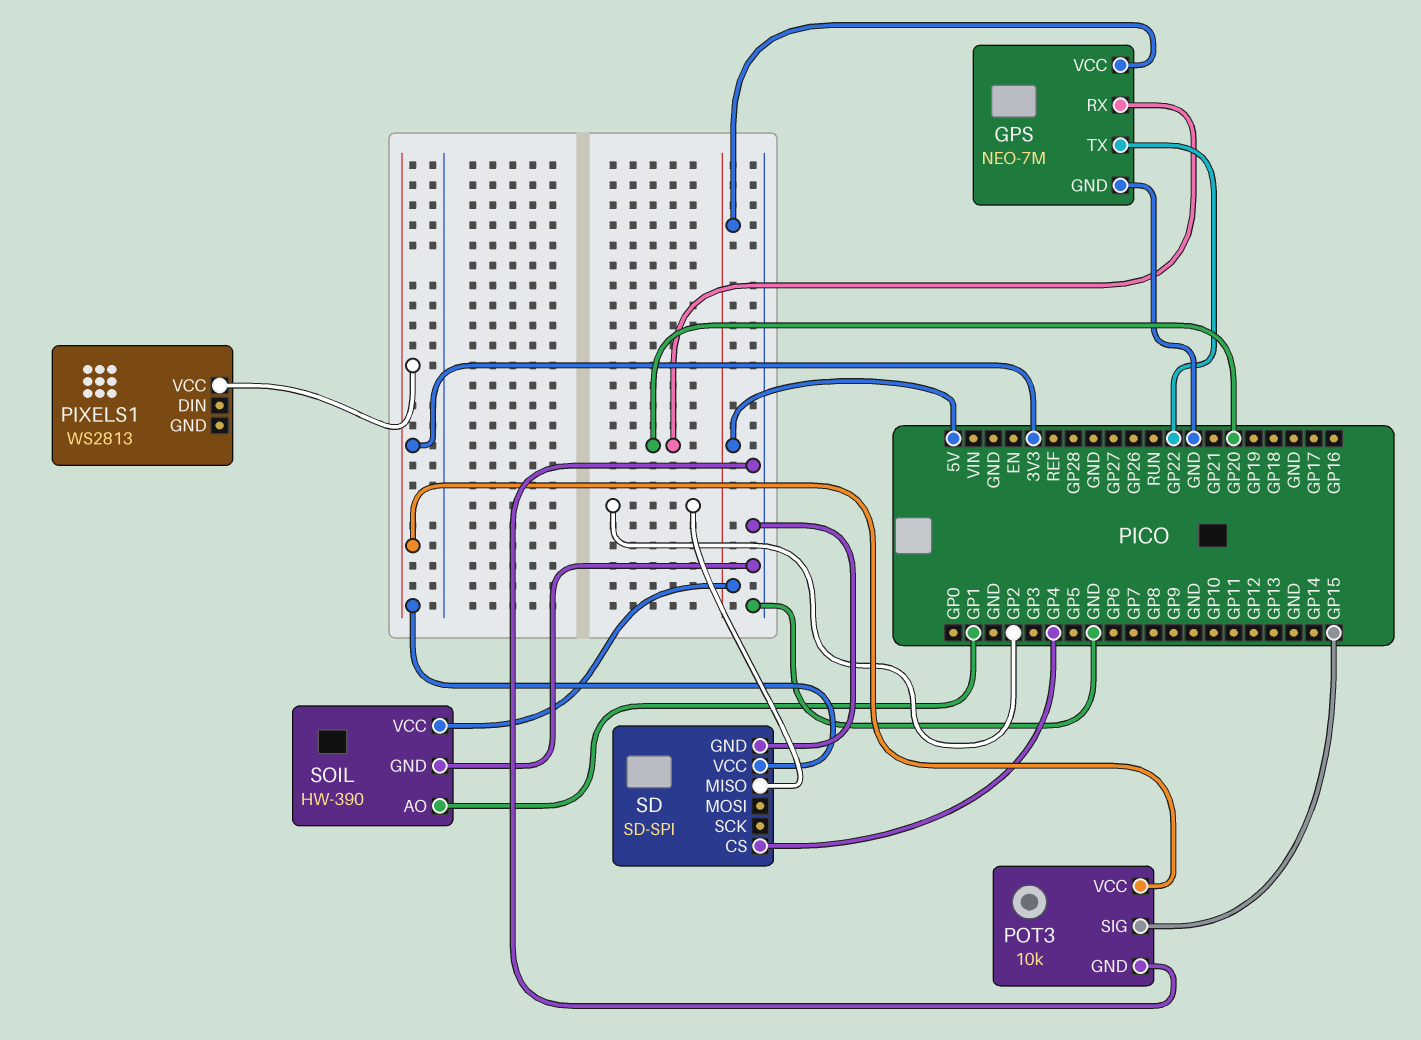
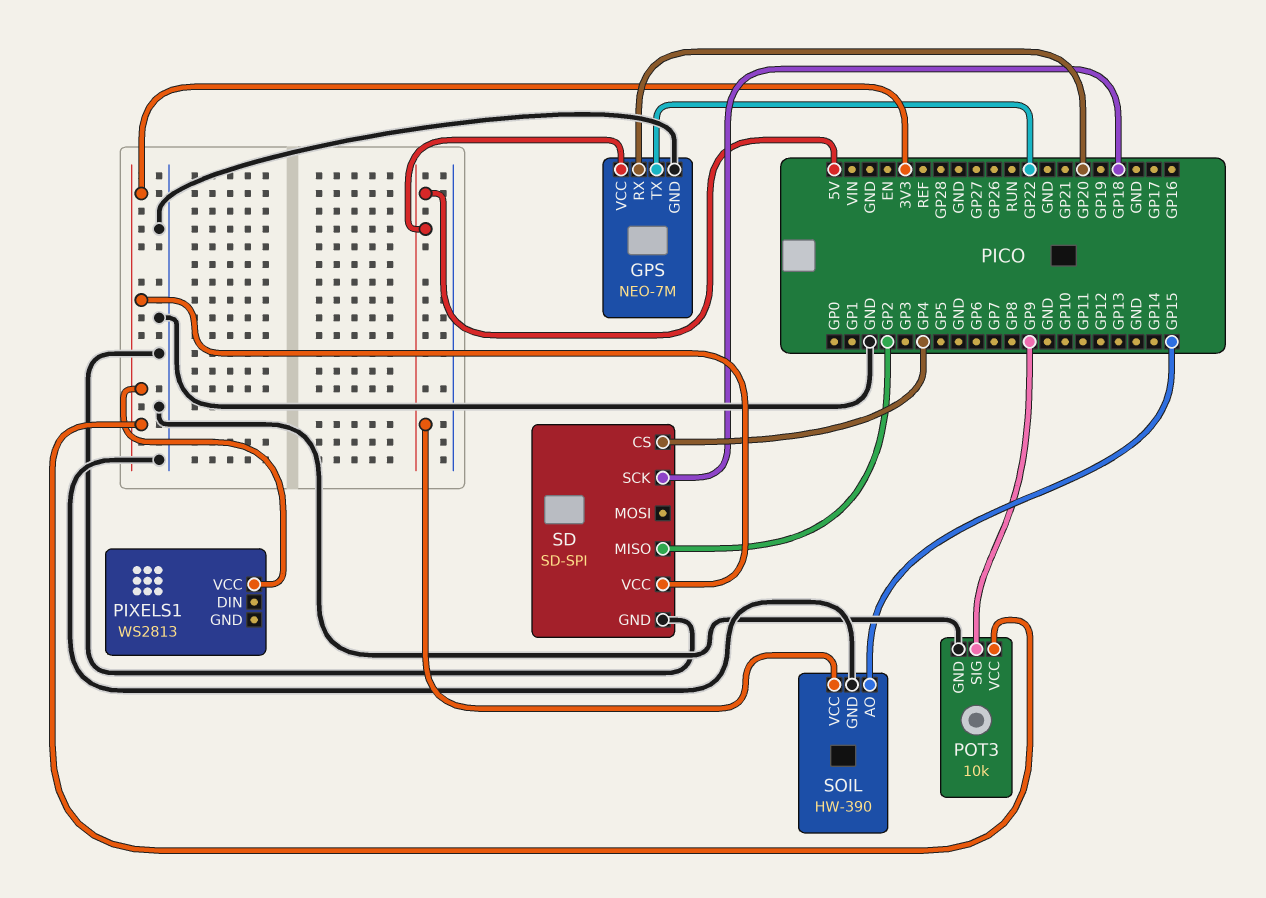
POT3 pin SIG: GP15 -> GP9
SD pin SCK: none -> GP18
SOIL pin AO: GP1 -> GP15

